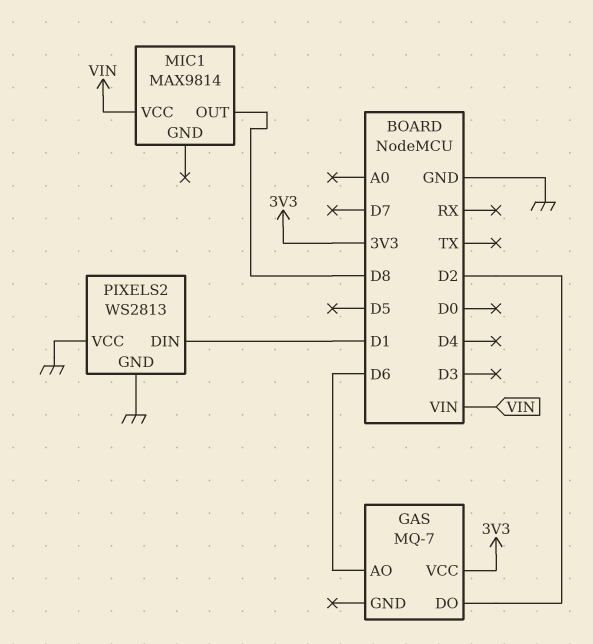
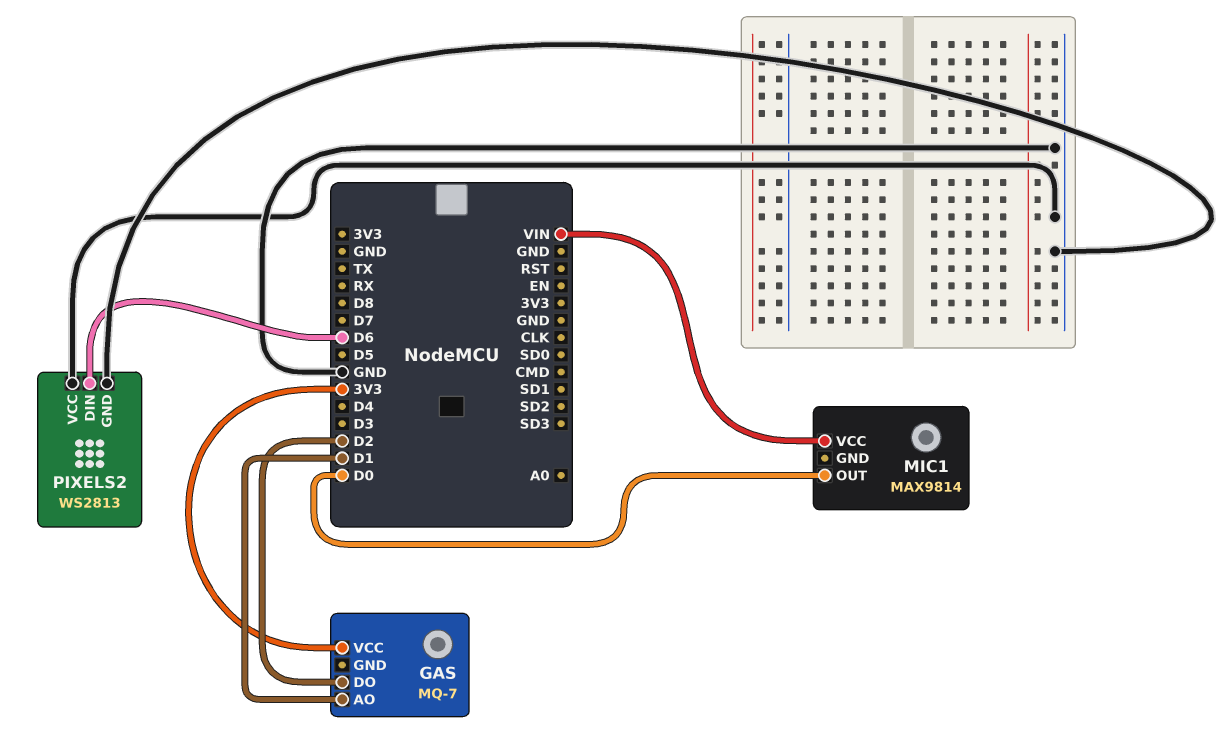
GAS pin AO: D6 -> D1
MIC1 pin OUT: D8 -> D0
PIXELS2 pin DIN: D1 -> D6

